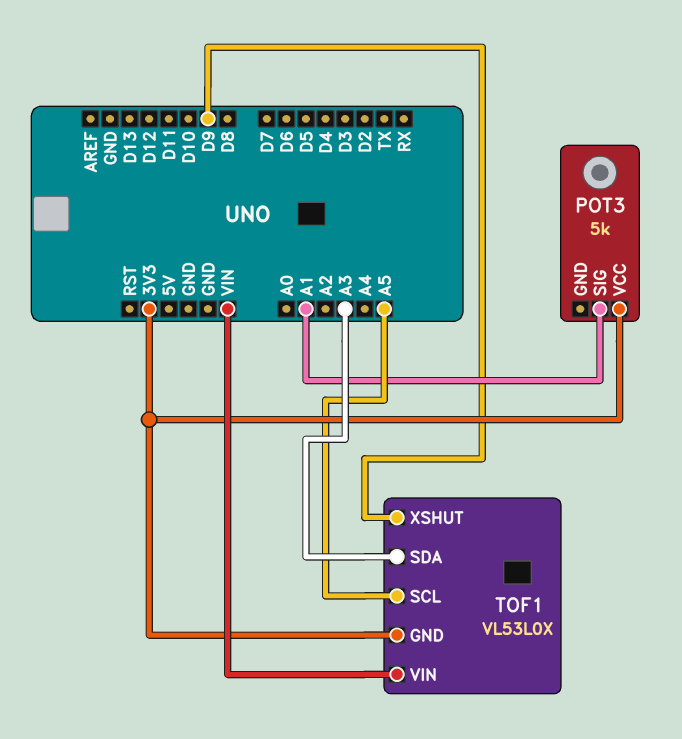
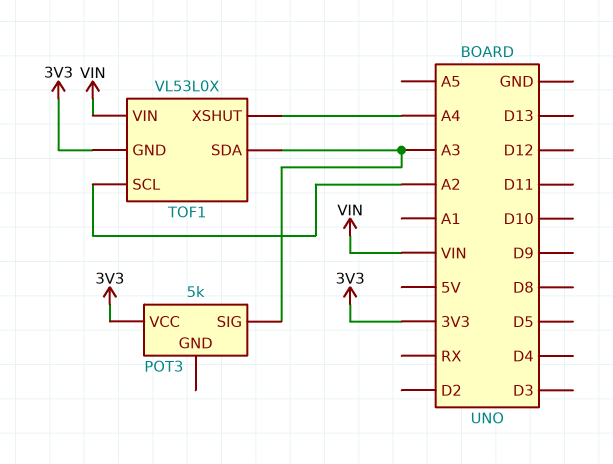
POT3 pin SIG: A1 -> A3
TOF1 pin SCL: A5 -> A2
TOF1 pin XSHUT: D9 -> A4

